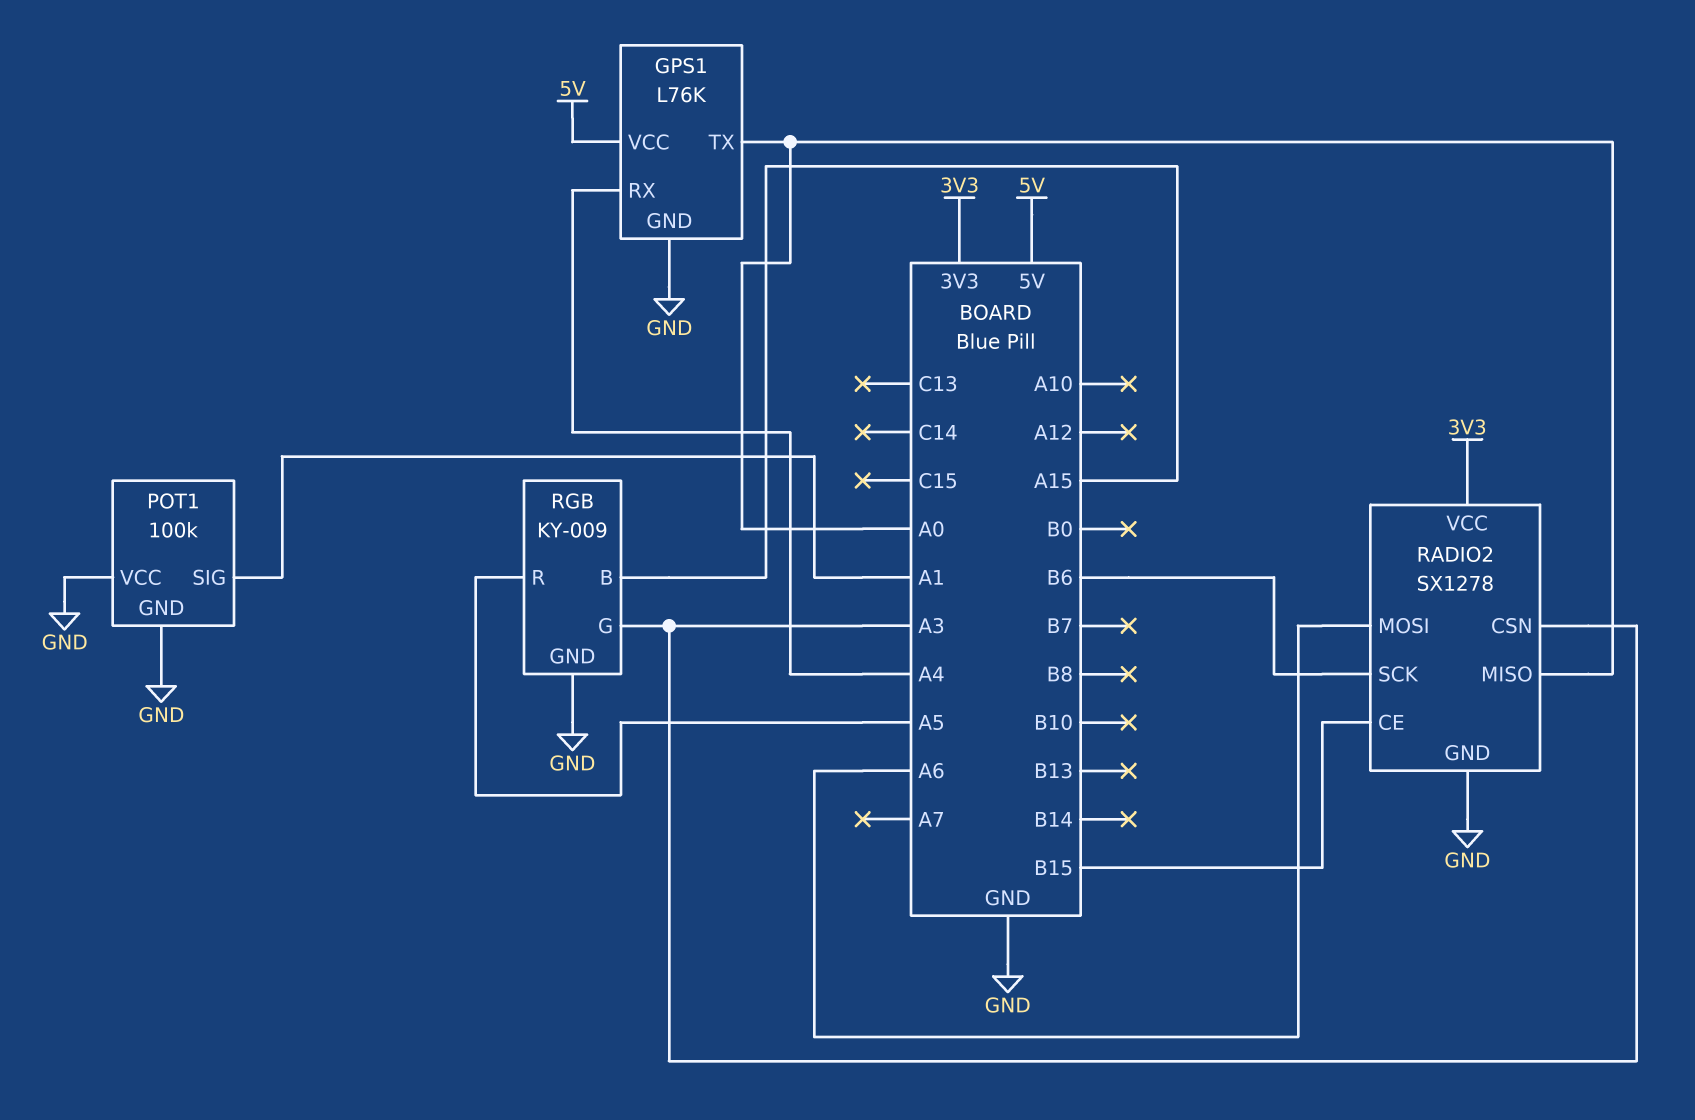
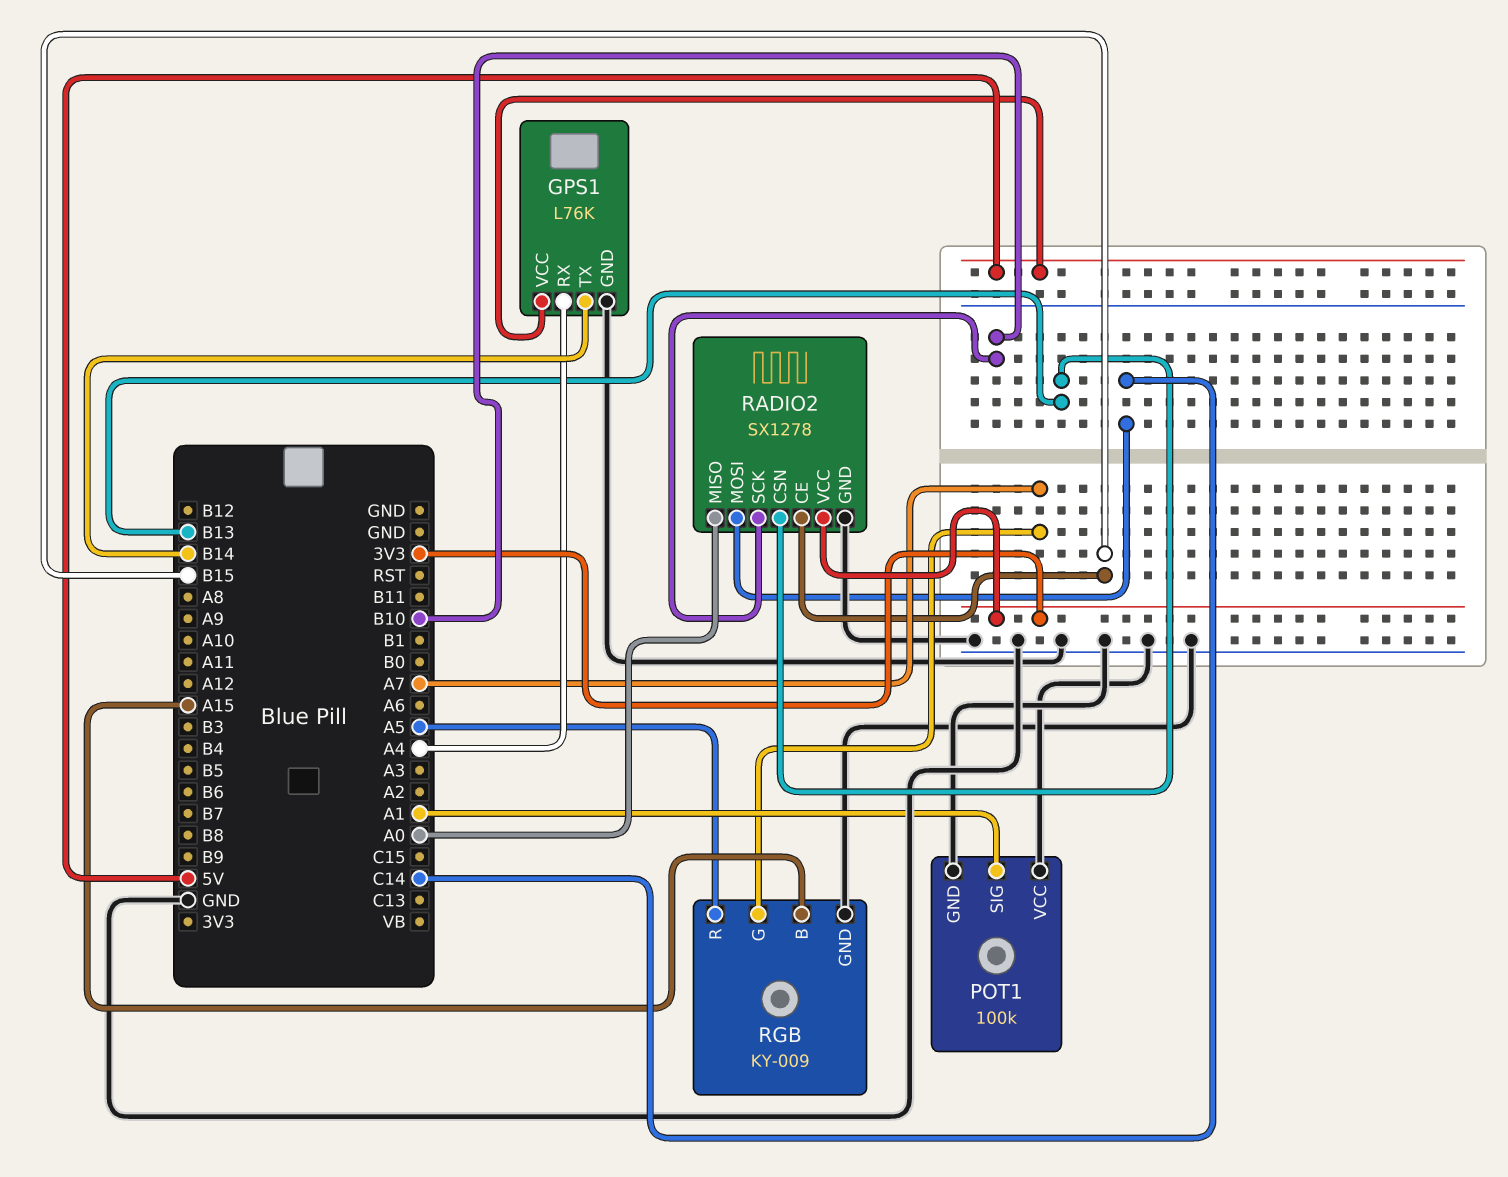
GPS1 pin TX: A0 -> B14
RADIO2 pin CSN: A3 -> B13
RADIO2 pin MOSI: A6 -> C14
RADIO2 pin SCK: B6 -> B10
RGB pin G: A3 -> A7

